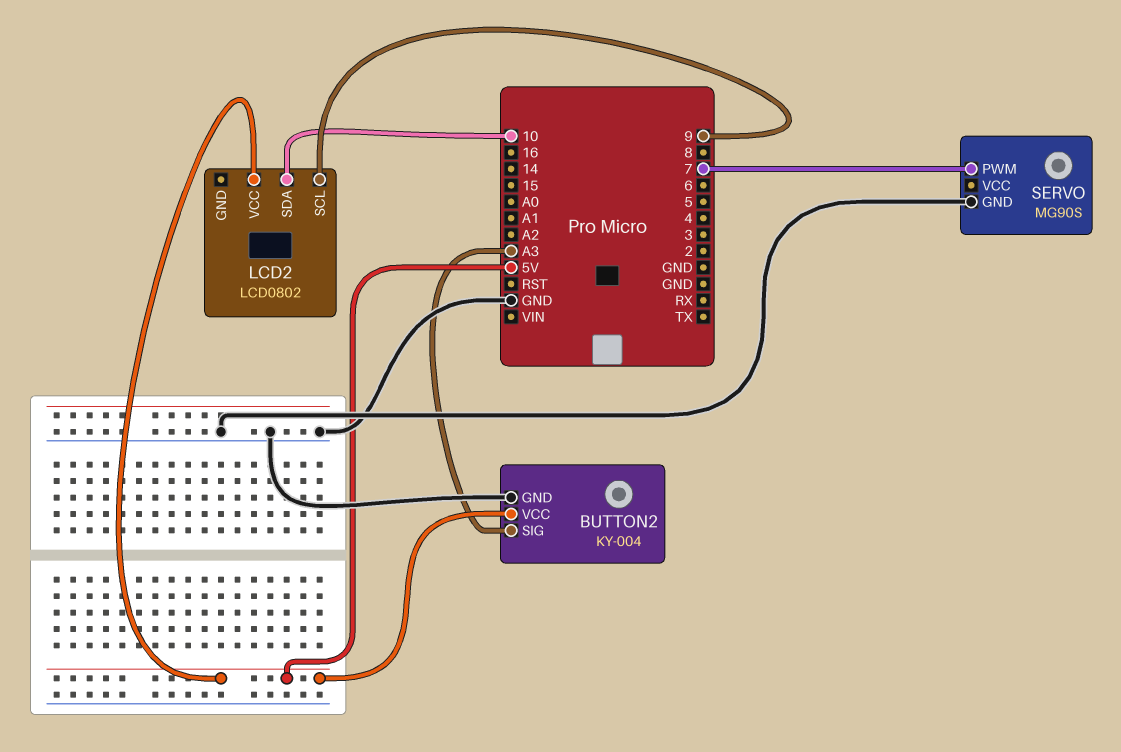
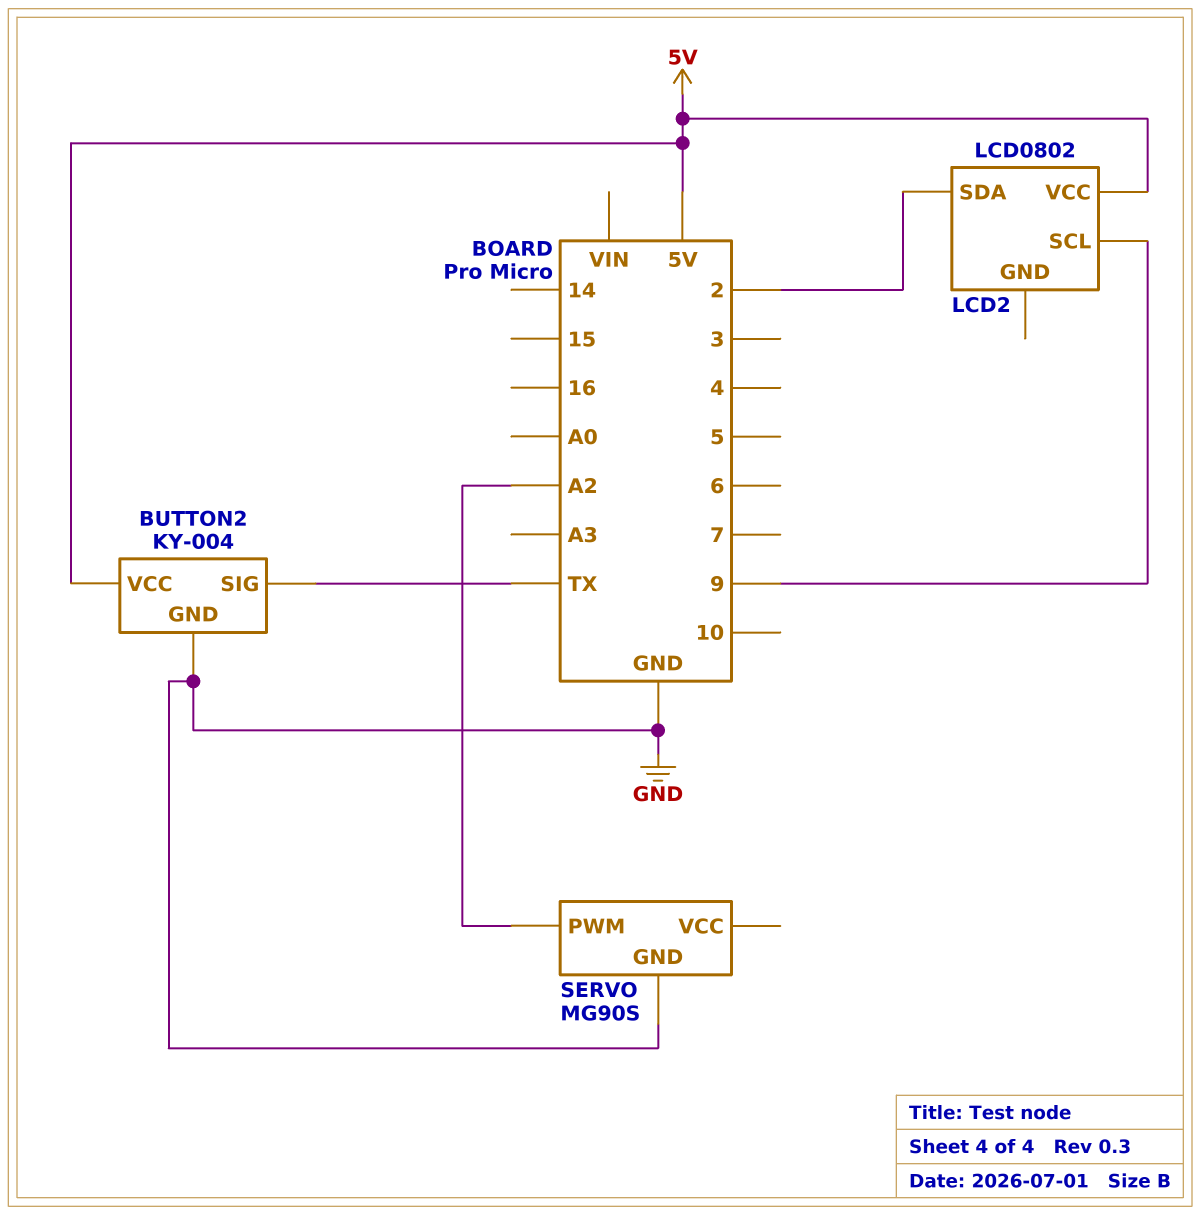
BUTTON2 pin SIG: A3 -> TX
LCD2 pin SDA: 10 -> 2
SERVO pin PWM: 7 -> A2

